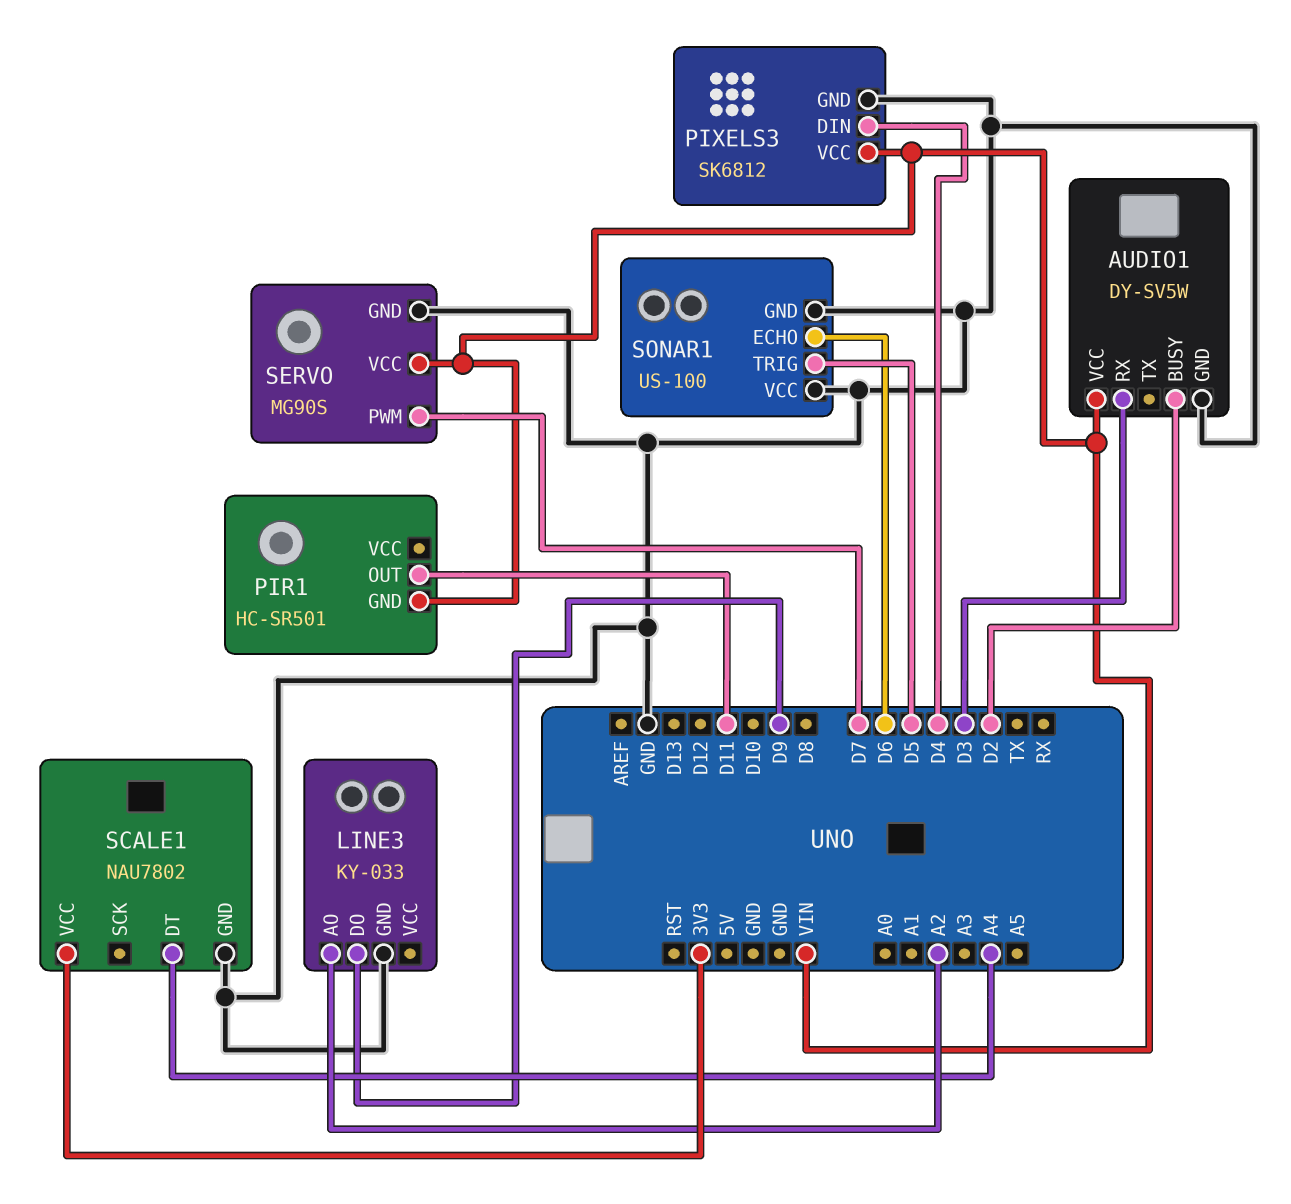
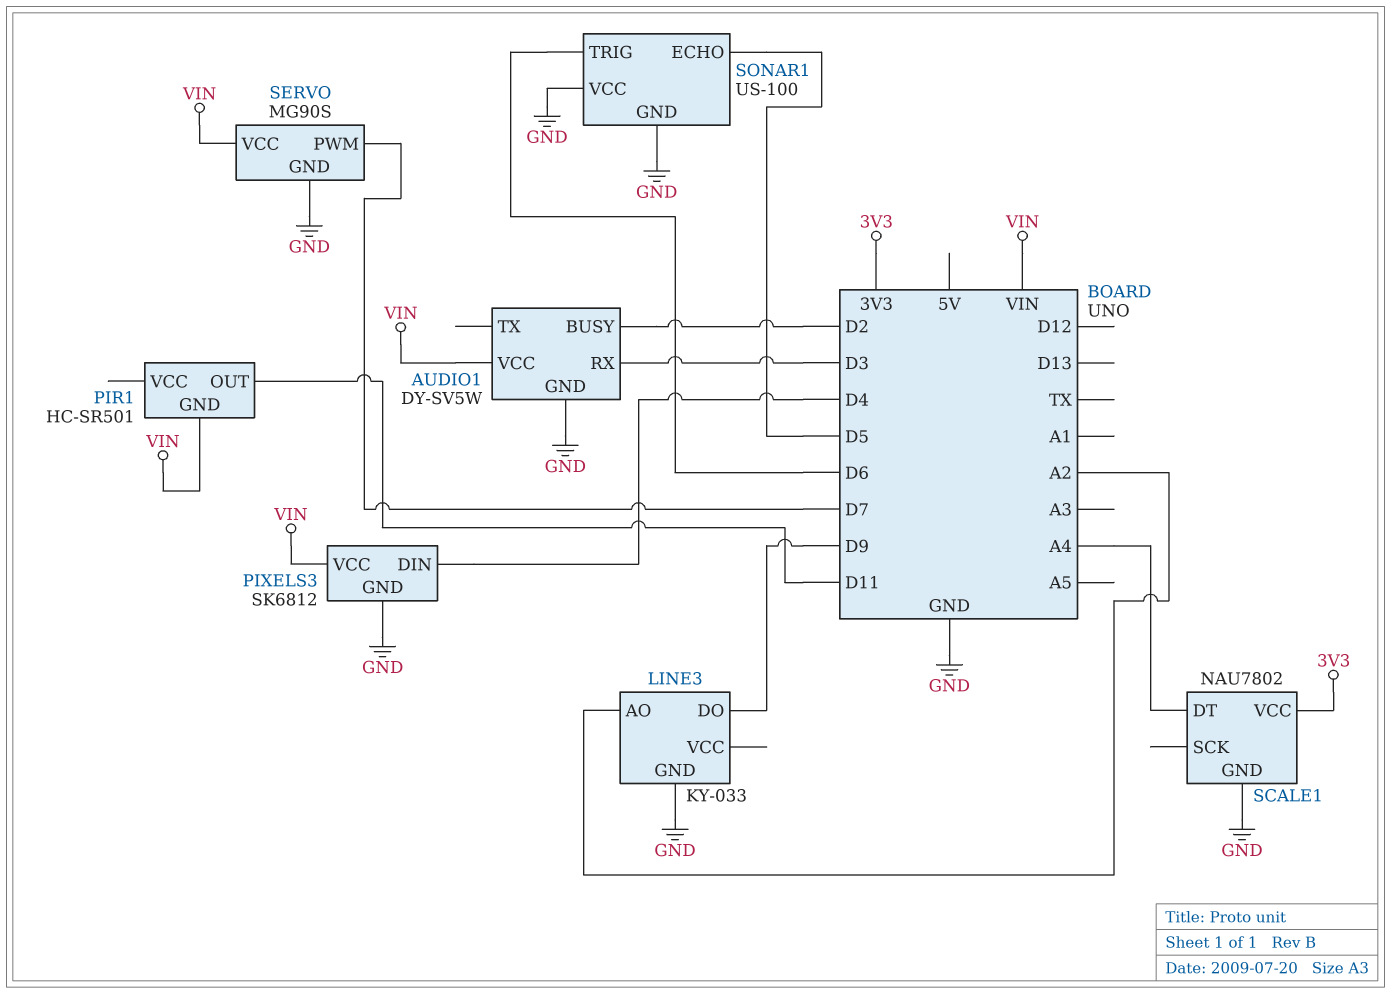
SONAR1 pin ECHO: D6 -> D5
SONAR1 pin TRIG: D5 -> D6

